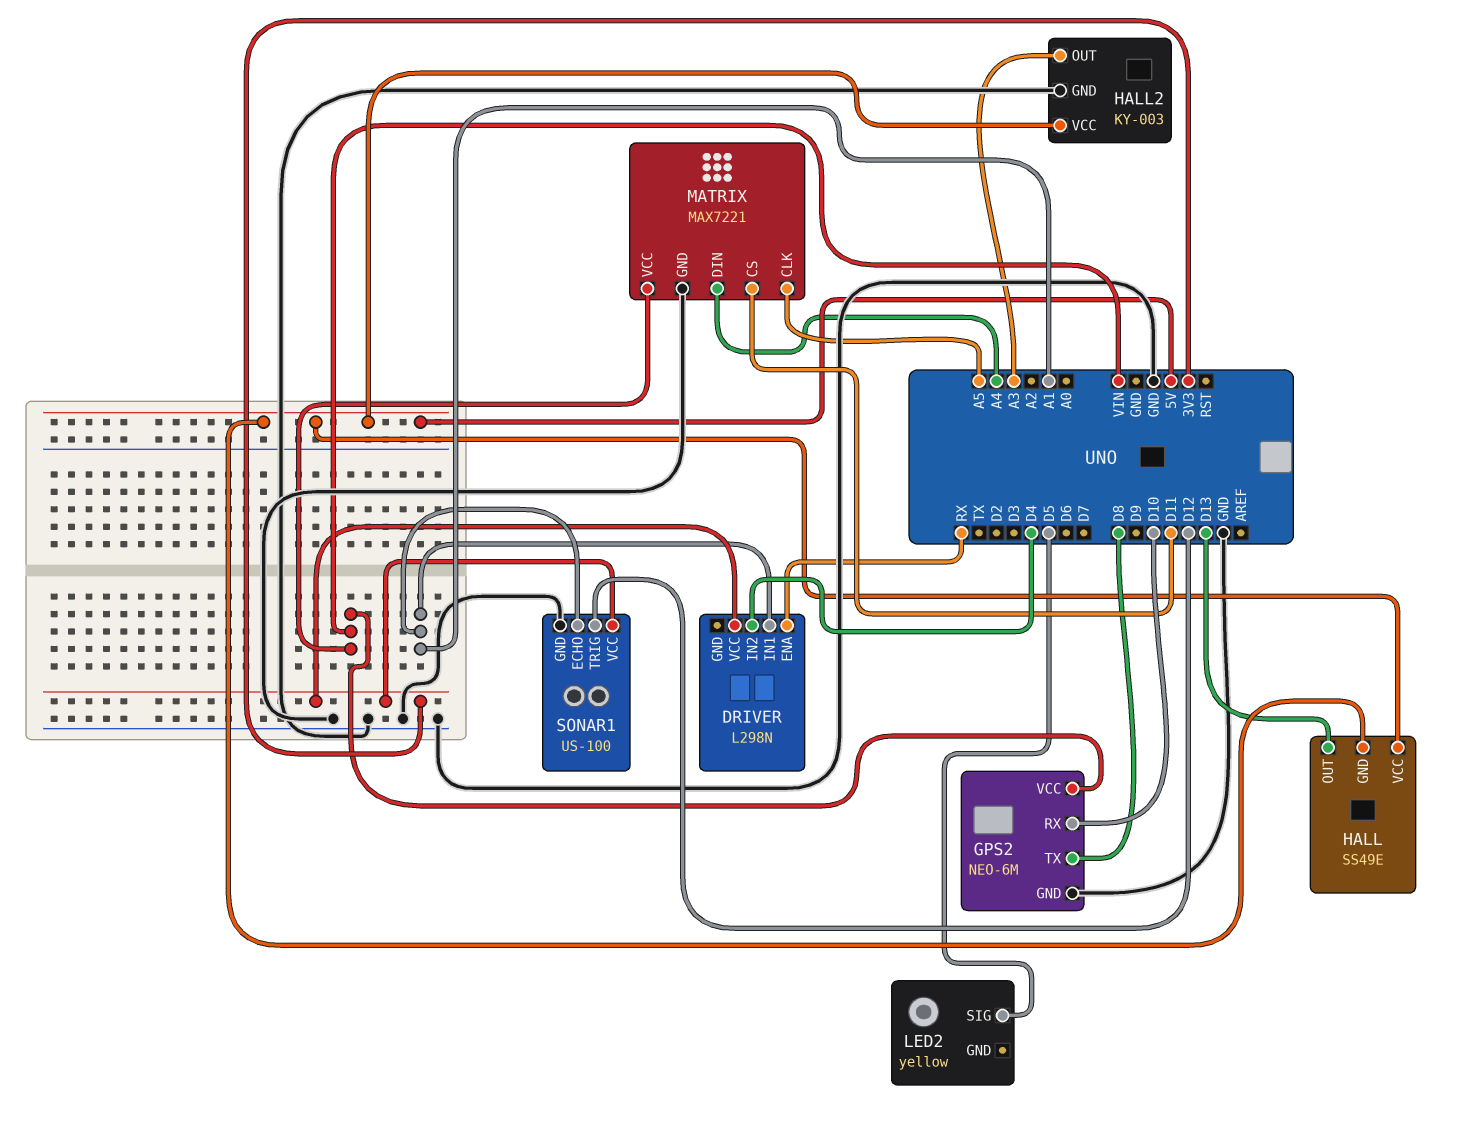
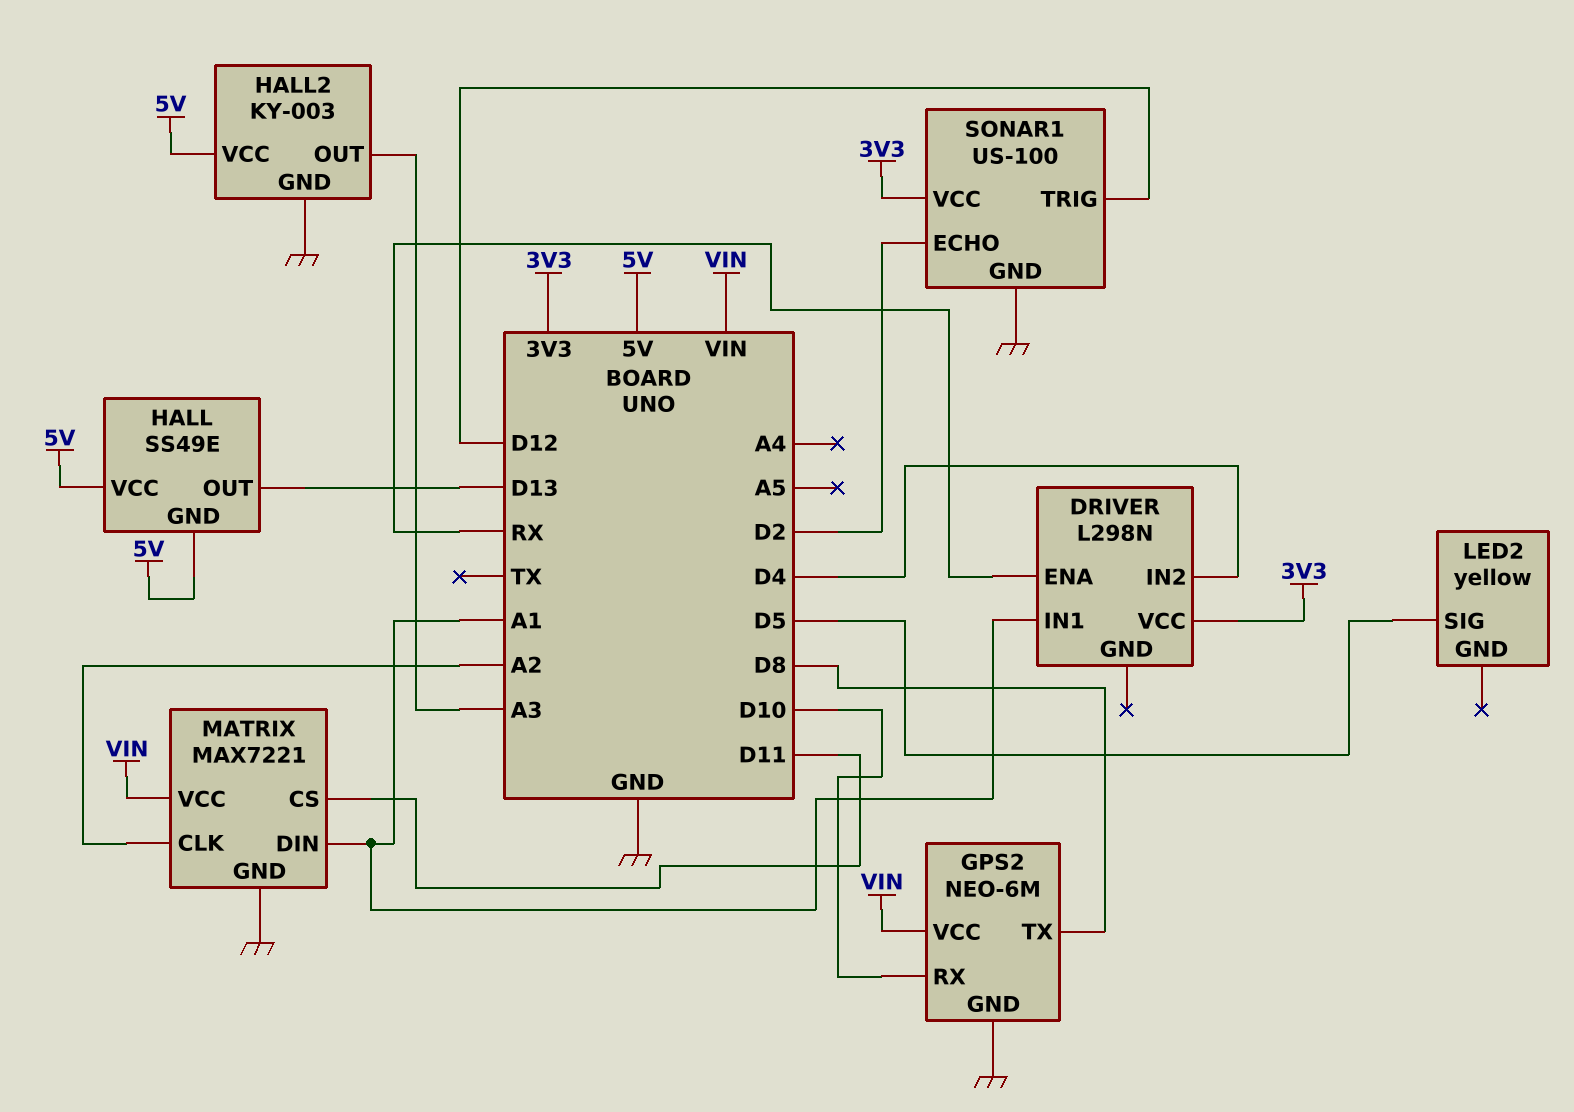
MATRIX pin CLK: A5 -> A2
MATRIX pin DIN: A4 -> A1
SONAR1 pin ECHO: A1 -> D2

